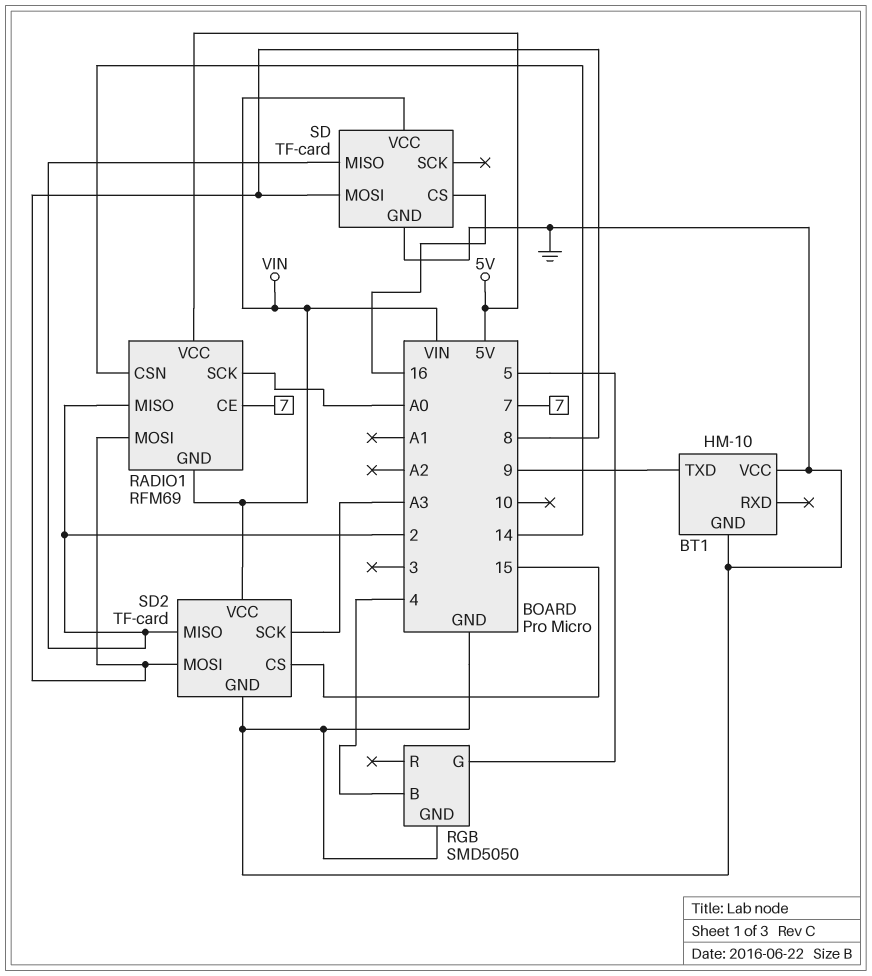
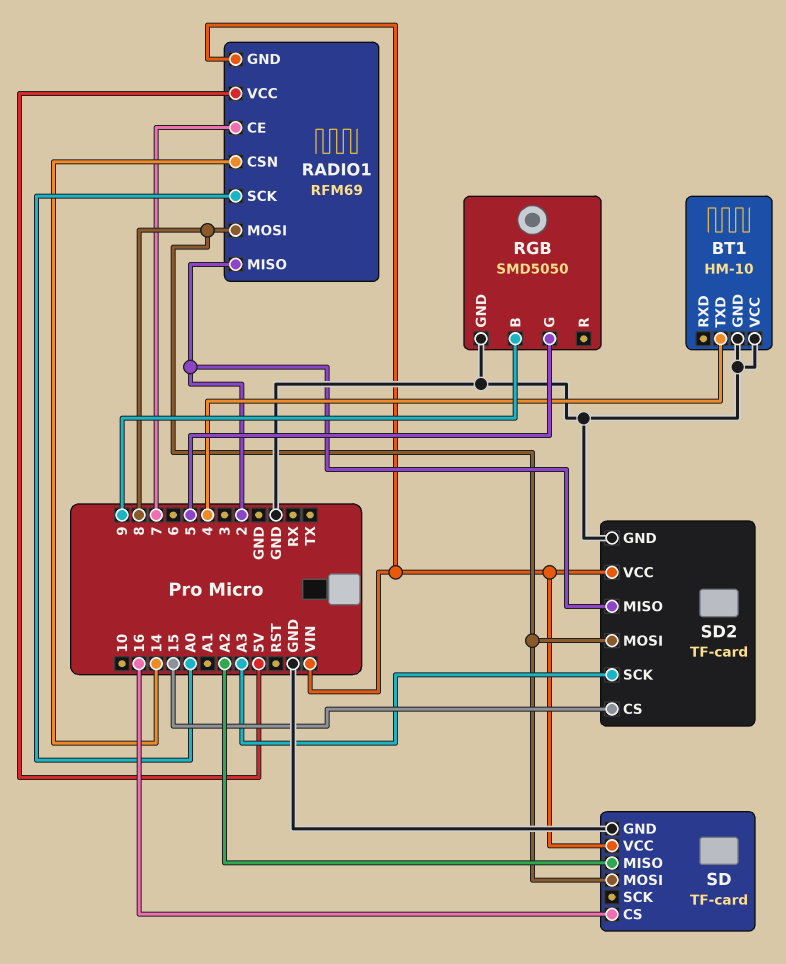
BT1 pin TXD: 9 -> 4
RGB pin B: 4 -> 9
SD pin MISO: 2 -> A2

